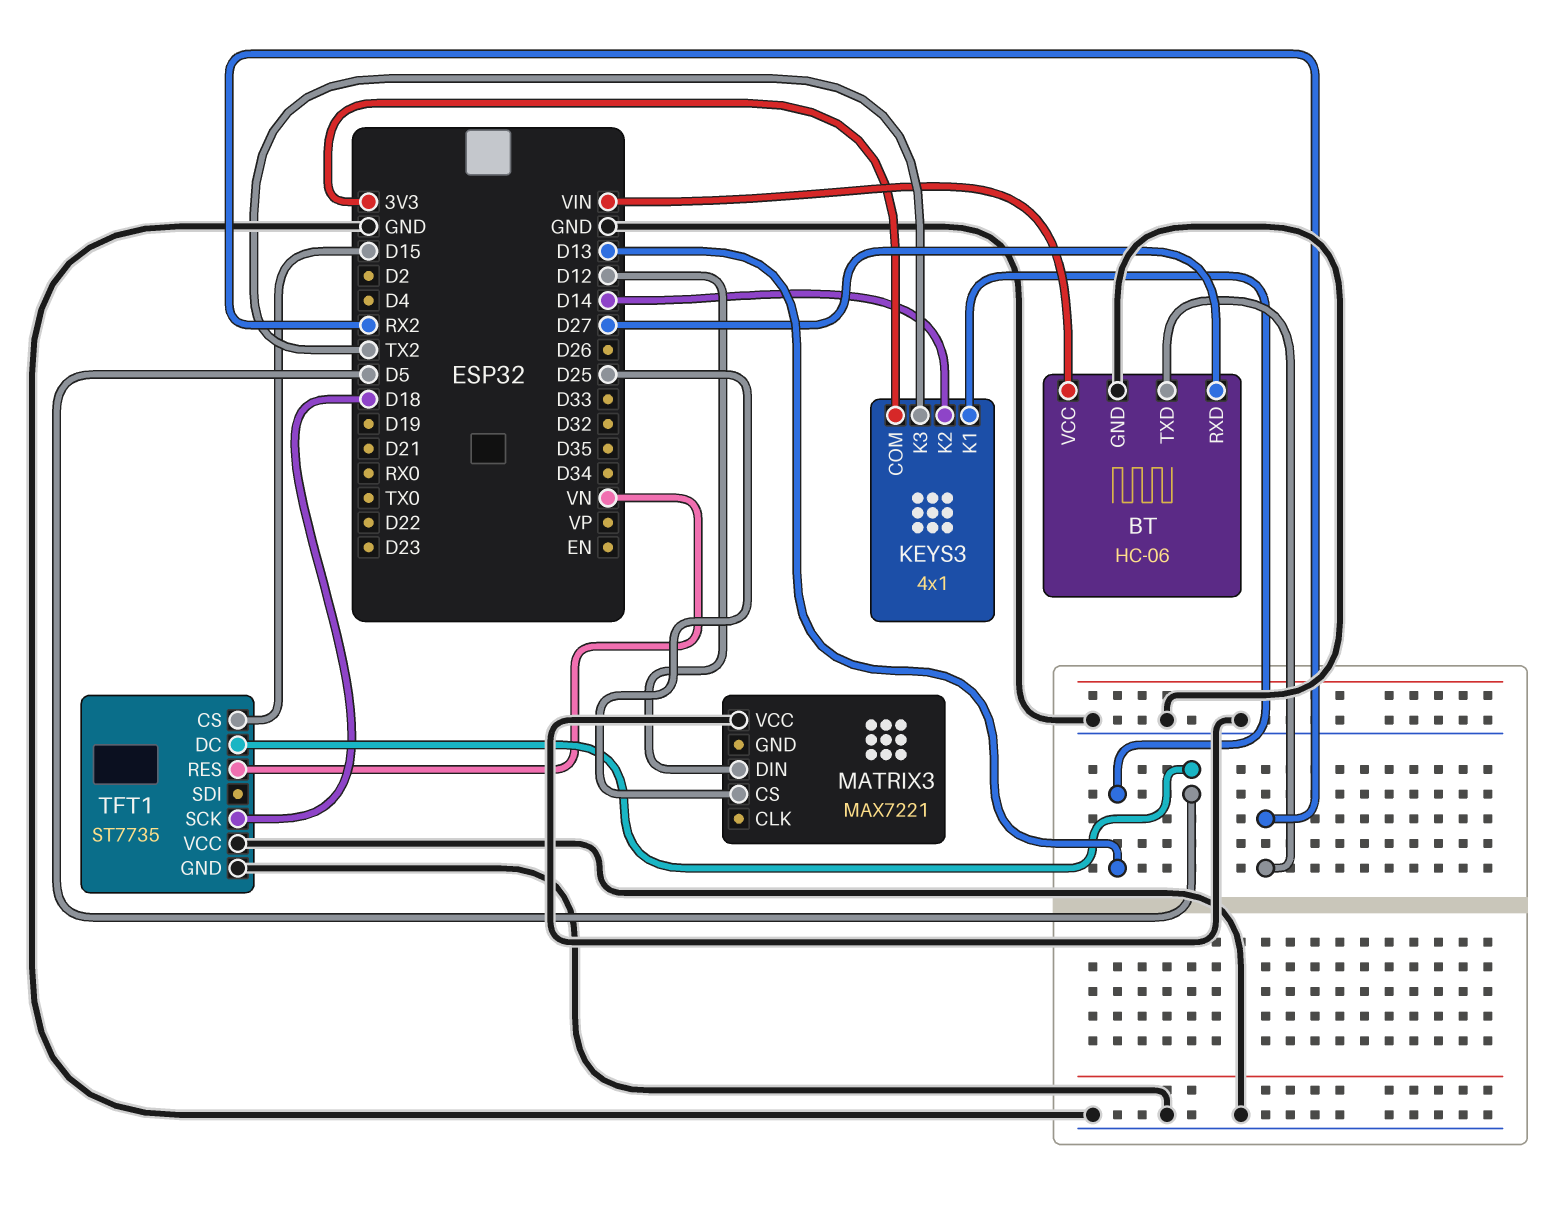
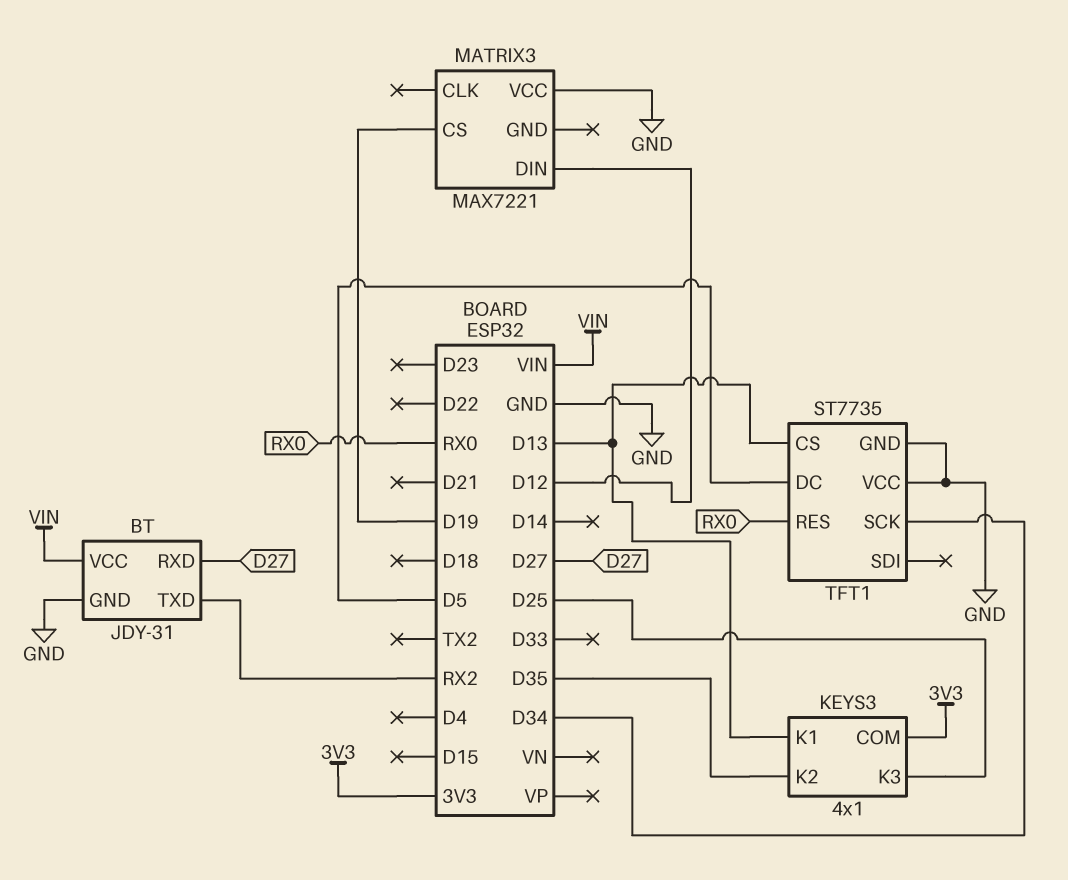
BT: HC-06 -> JDY-31
KEYS3 pin K2: D14 -> D35
KEYS3 pin K3: TX2 -> D25
MATRIX3 pin CS: D25 -> D19
TFT1 pin CS: D15 -> D13
TFT1 pin RES: VN -> RX0
TFT1 pin SCK: D18 -> D34

